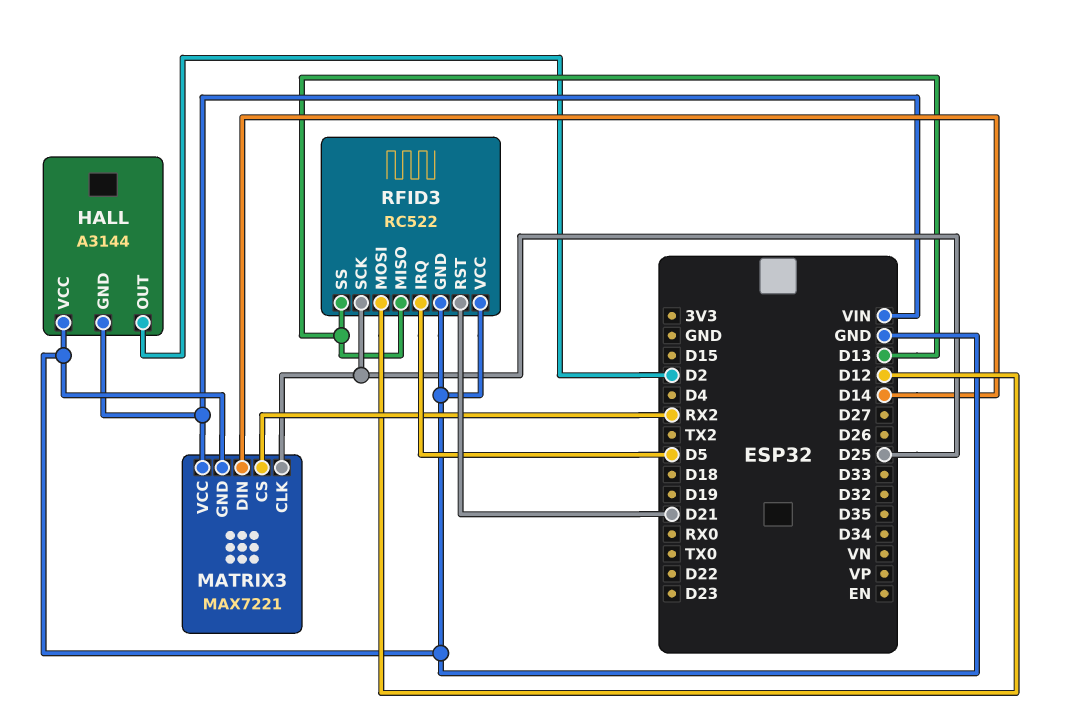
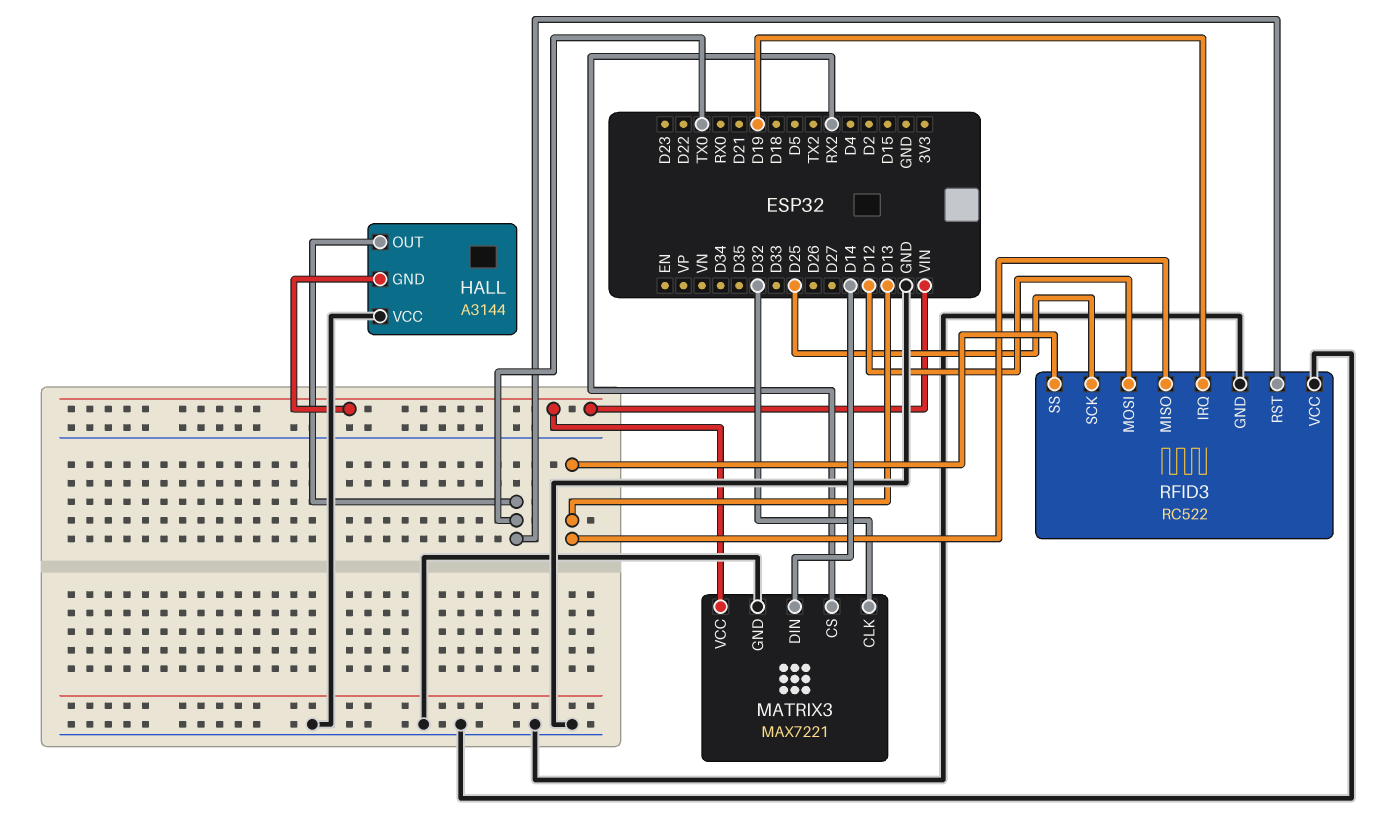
HALL pin OUT: D2 -> TX0
MATRIX3 pin CLK: D25 -> D32
RFID3 pin IRQ: D5 -> D19
RFID3 pin RST: D21 -> TX0

